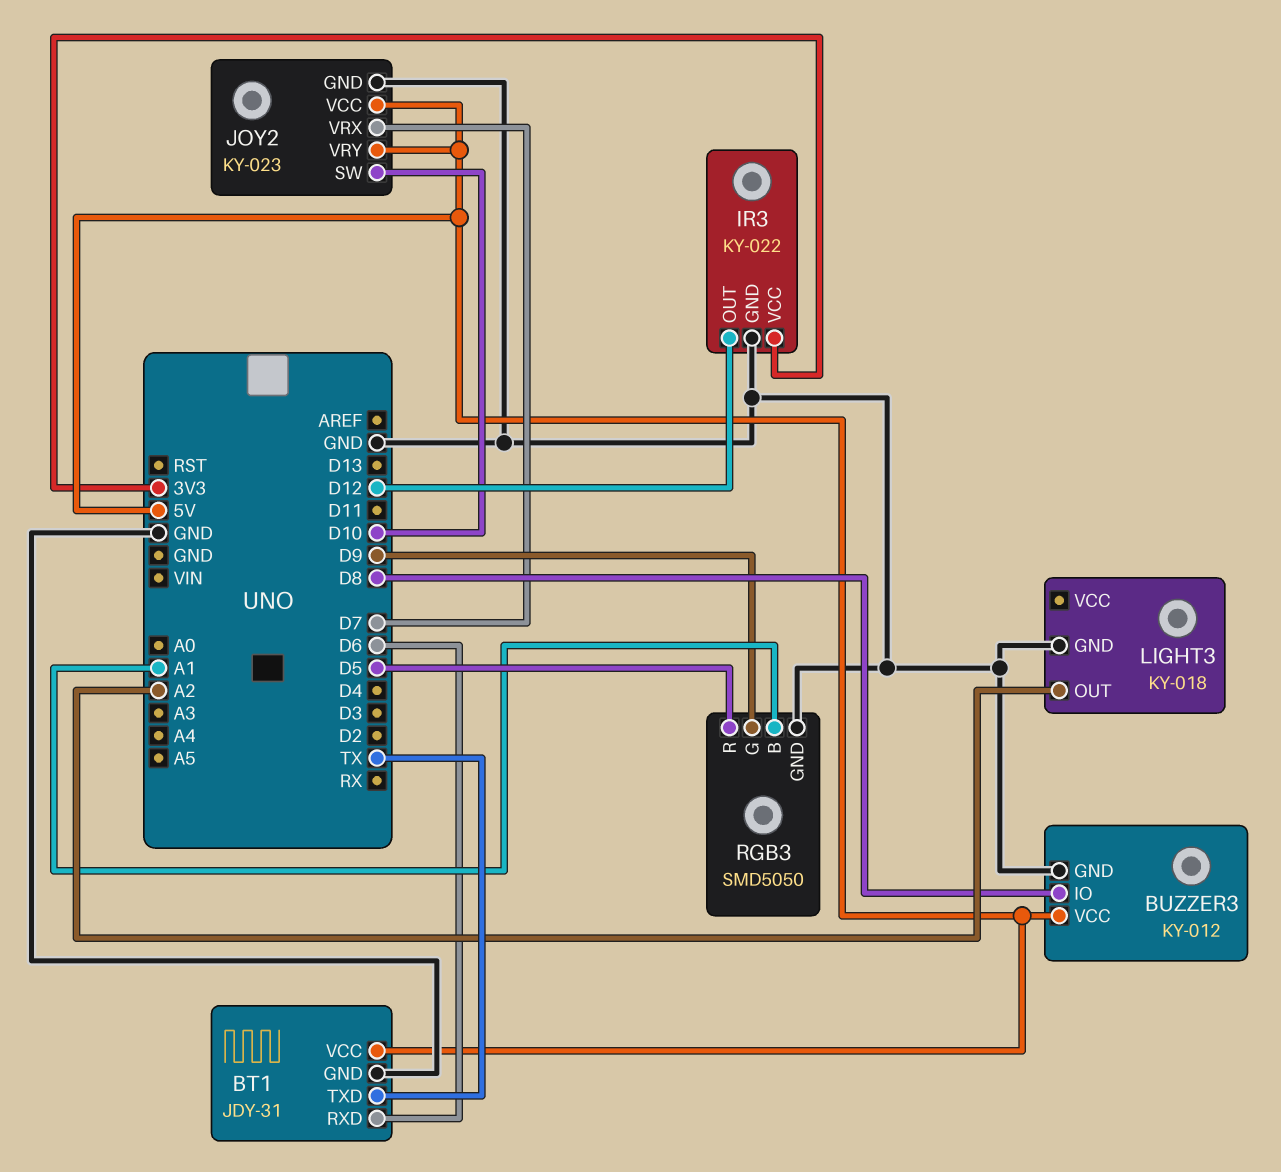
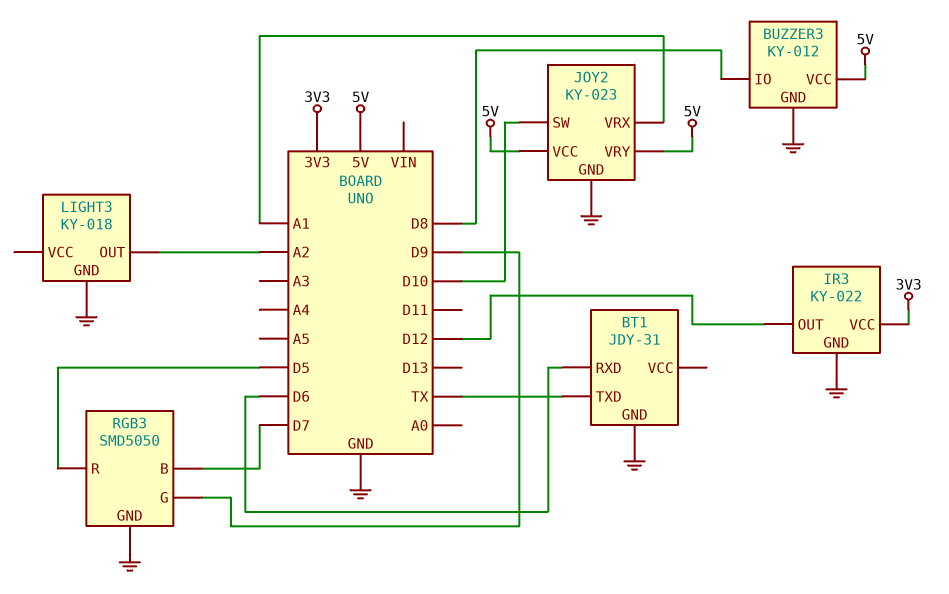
BT1 pin VCC: 5V -> none
JOY2 pin VRX: D7 -> A1
RGB3 pin B: A1 -> D7

